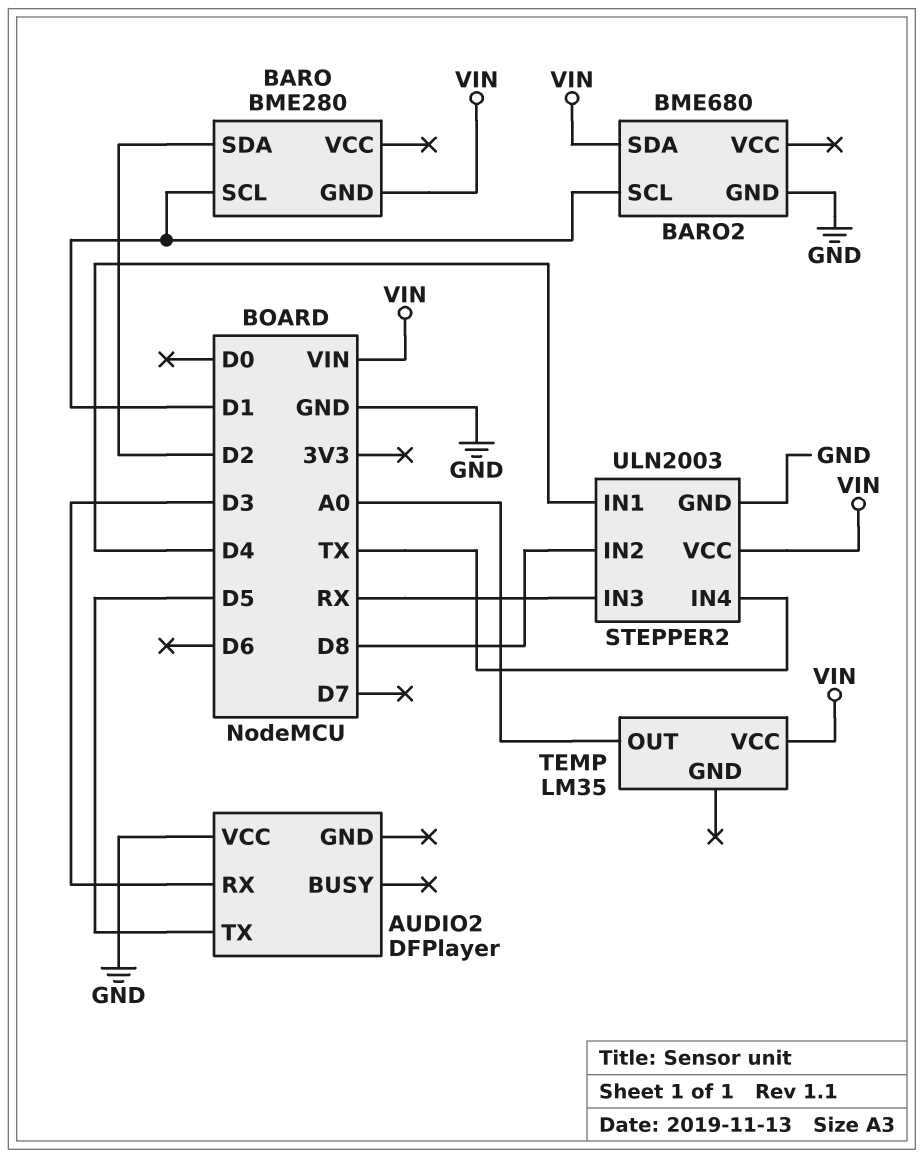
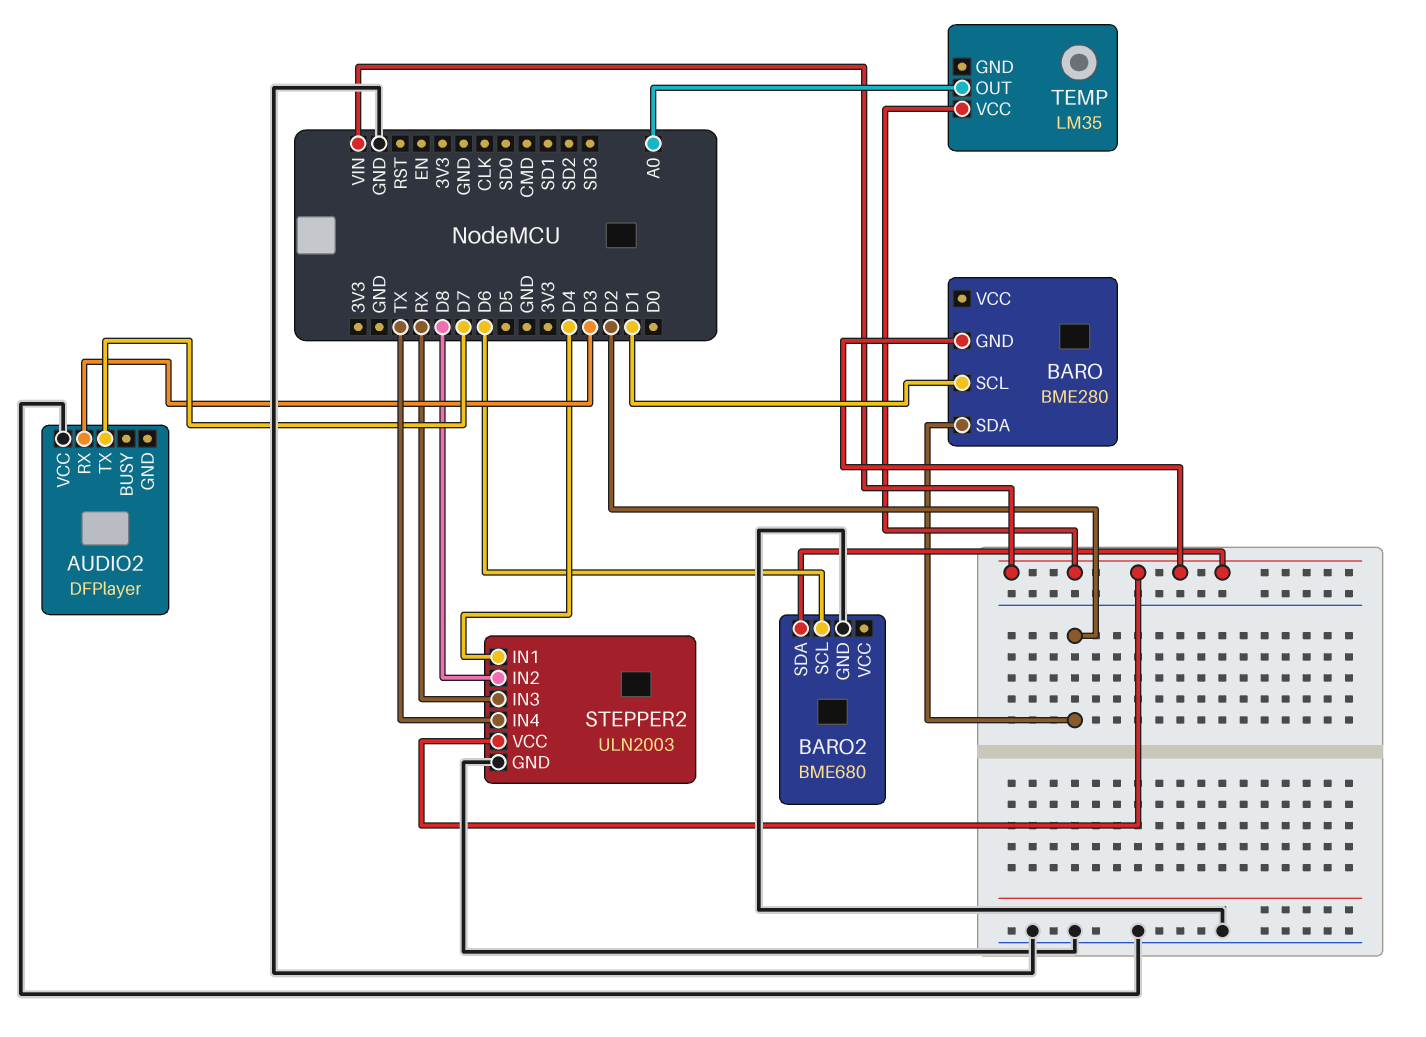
AUDIO2 pin TX: D5 -> D7
BARO2 pin SCL: D1 -> D6

